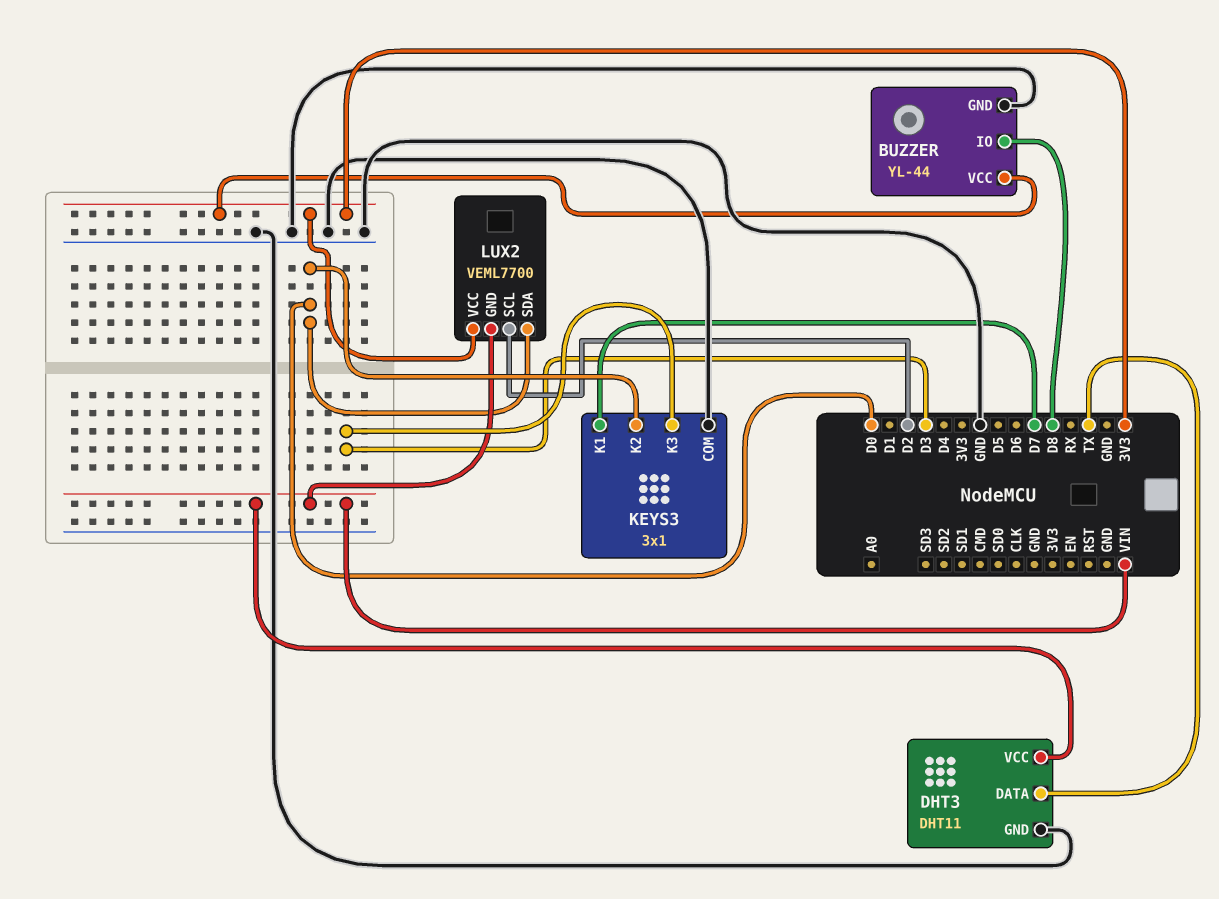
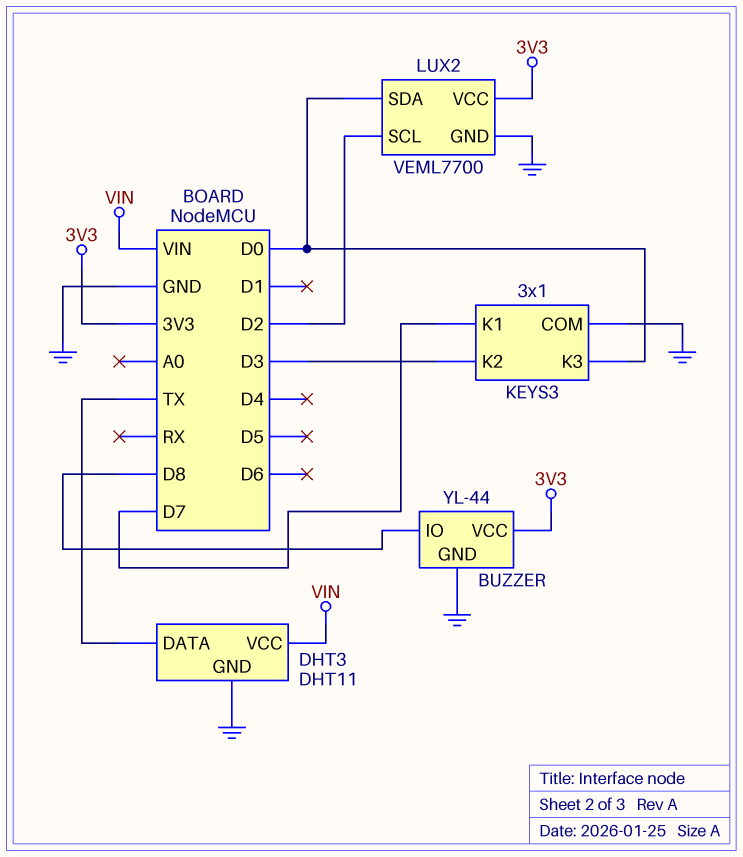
KEYS3 pin K2: D0 -> D3
KEYS3 pin K3: D3 -> D0
LUX2 pin GND: VIN -> GND

